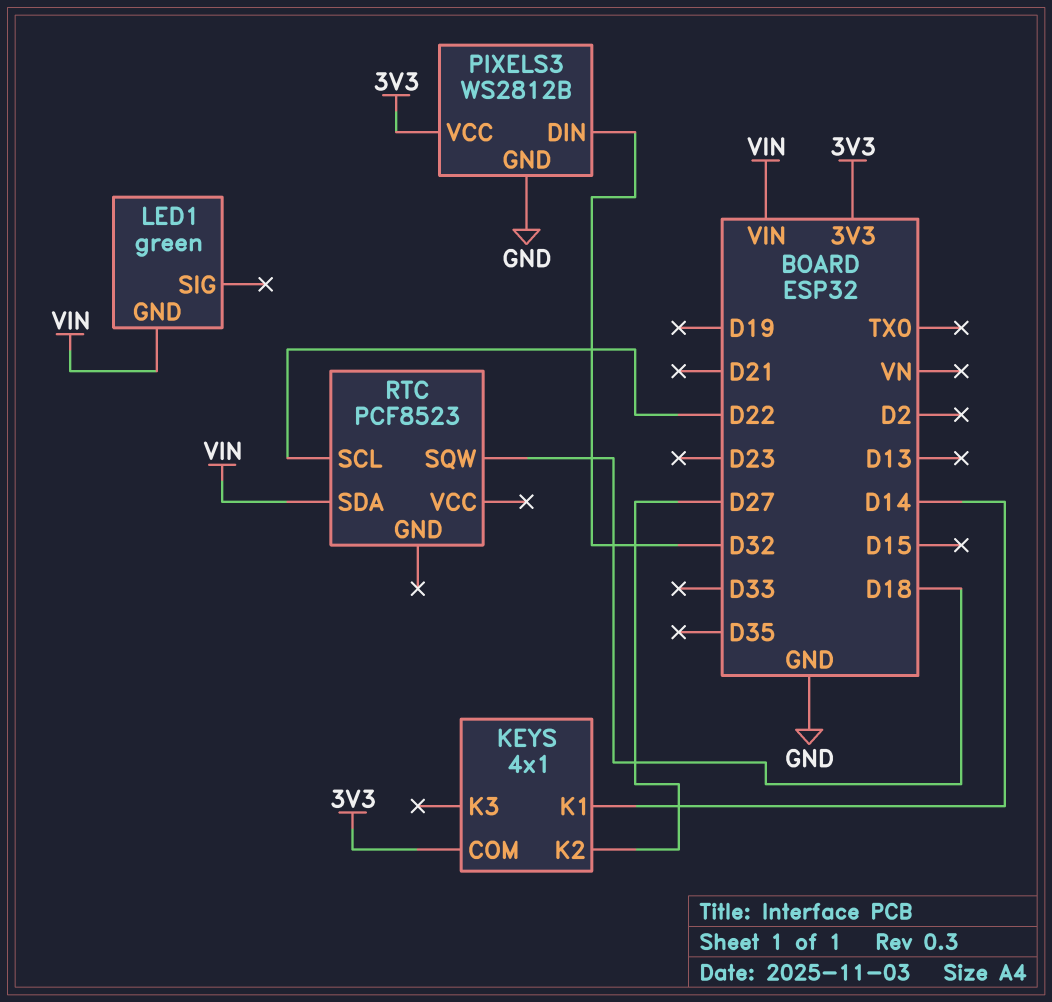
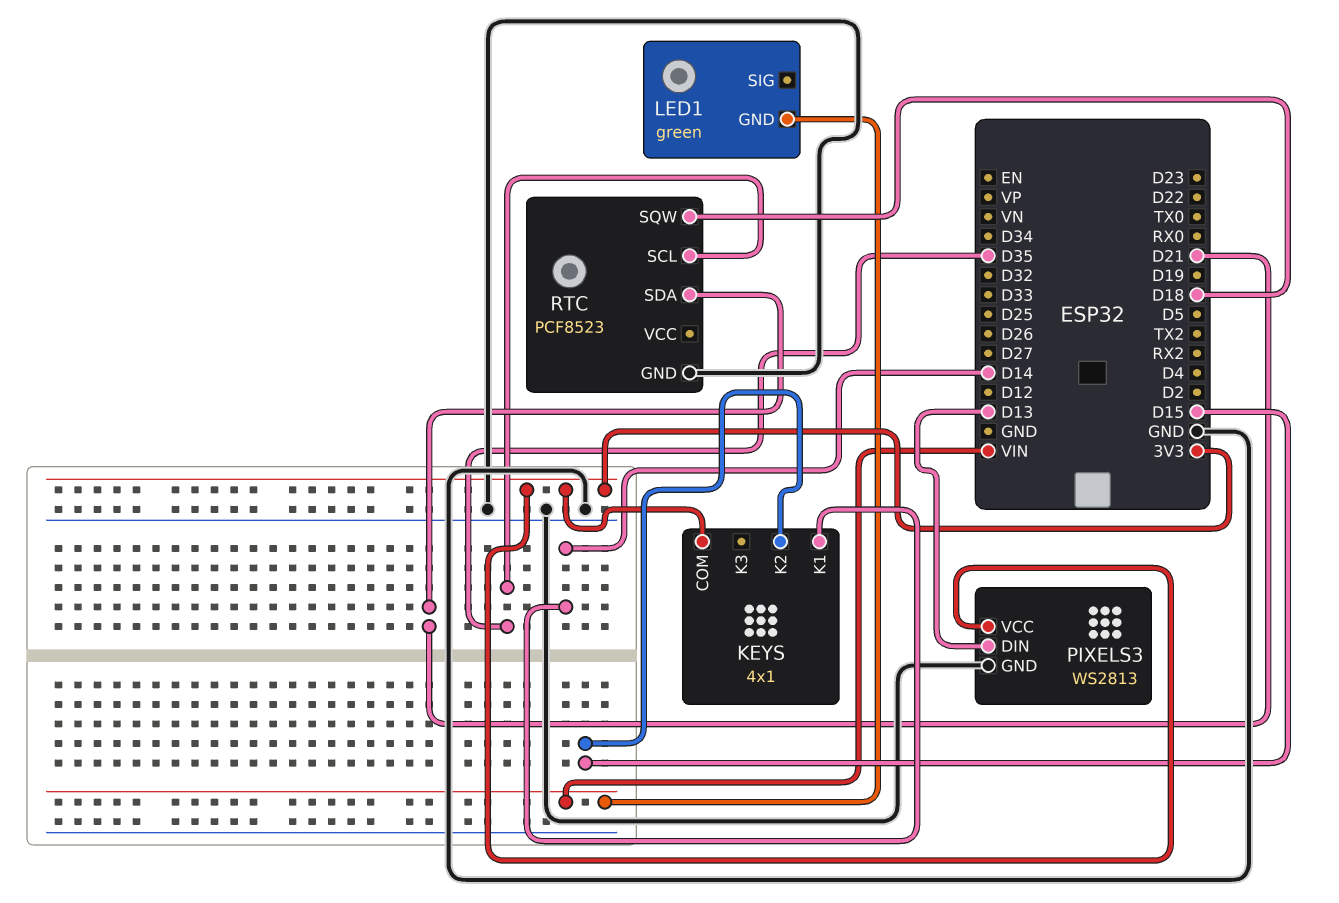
KEYS pin K2: D27 -> D15
PIXELS3: WS2812B -> WS2813
PIXELS3 pin DIN: D32 -> D13
RTC pin GND: none -> GND
RTC pin SCL: D22 -> D35
RTC pin SDA: VIN -> D21

